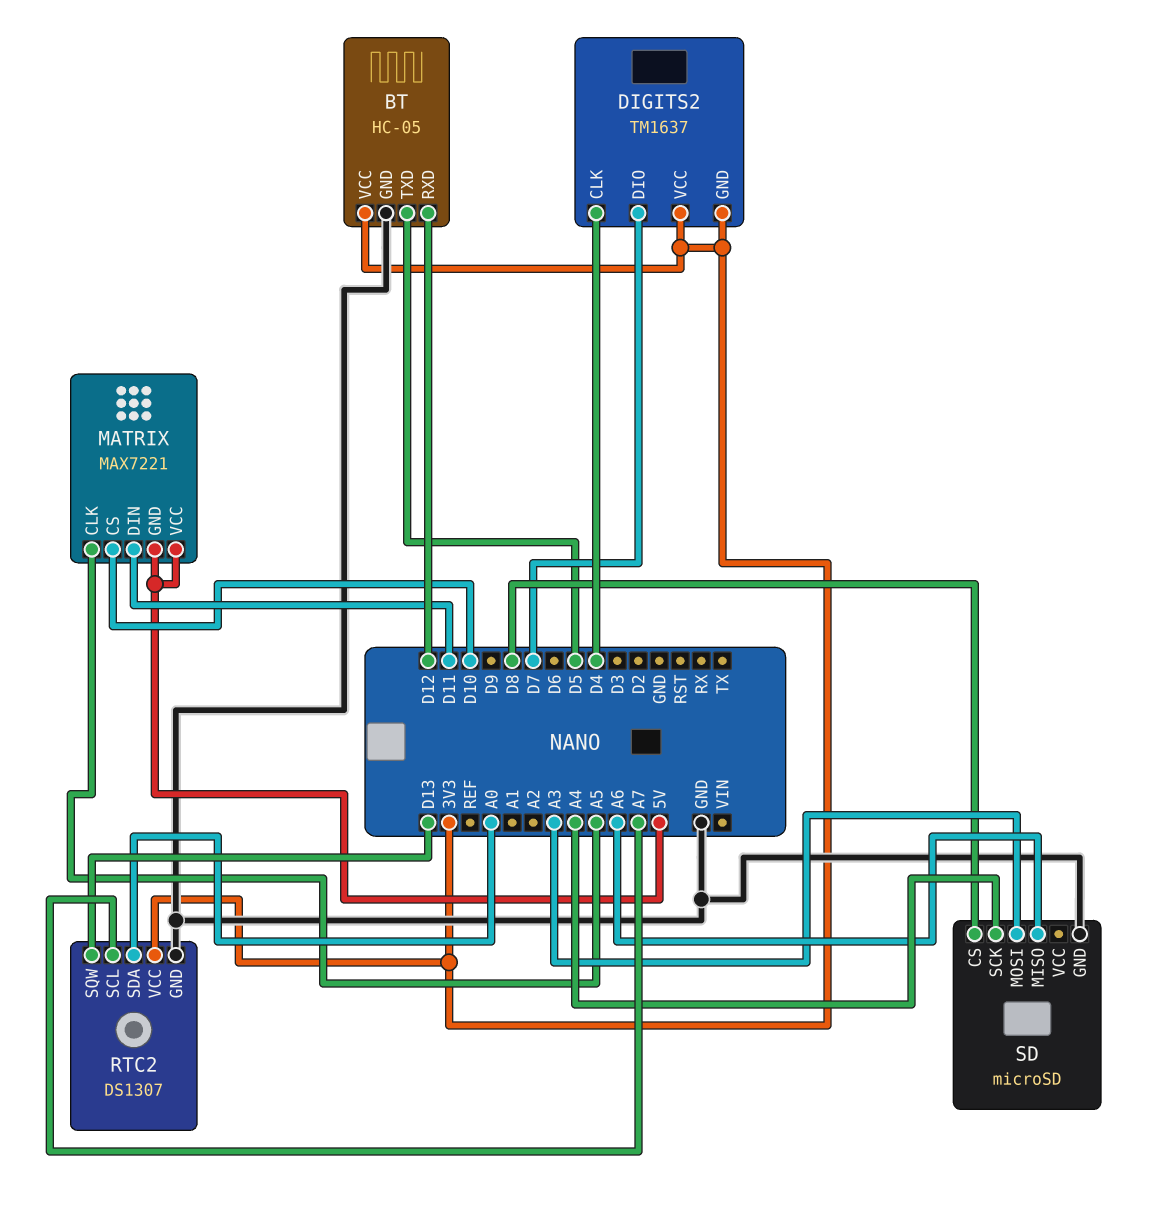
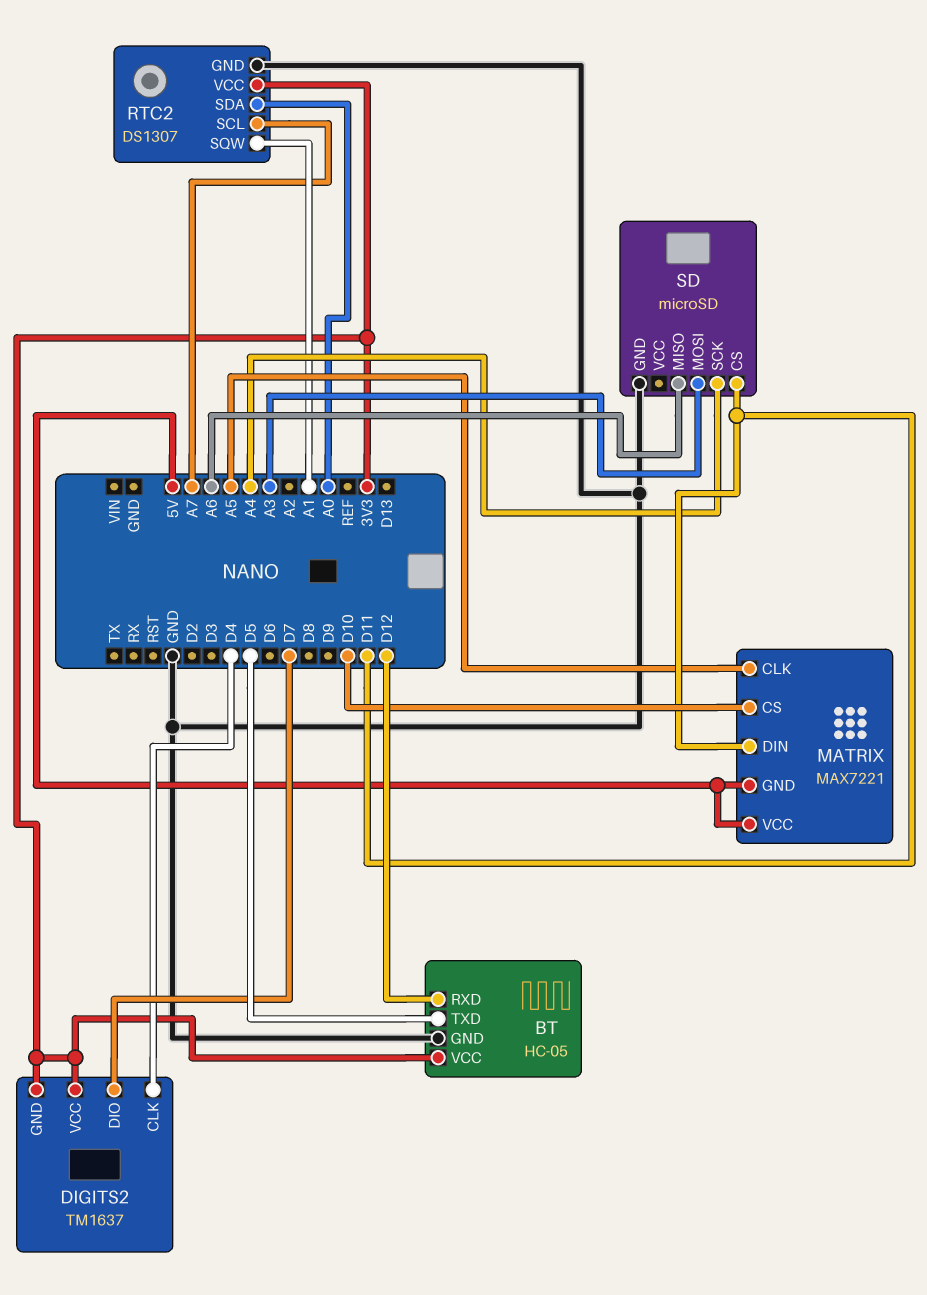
RTC2 pin SQW: D13 -> A1
SD pin CS: D8 -> D11

